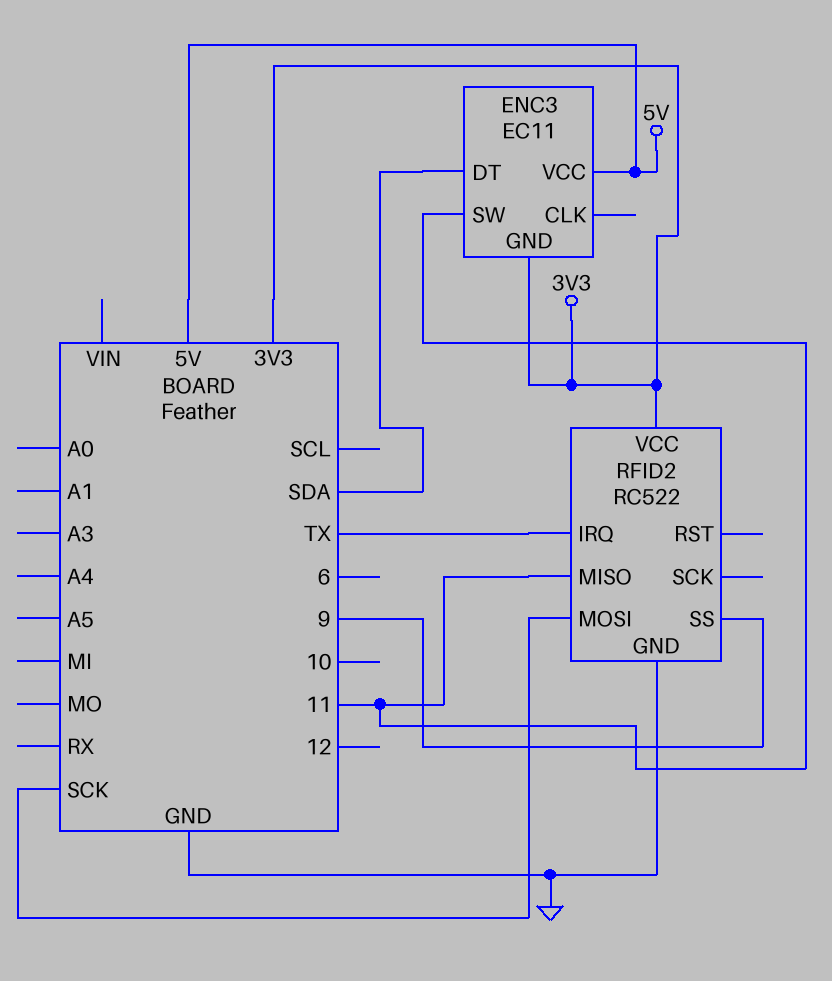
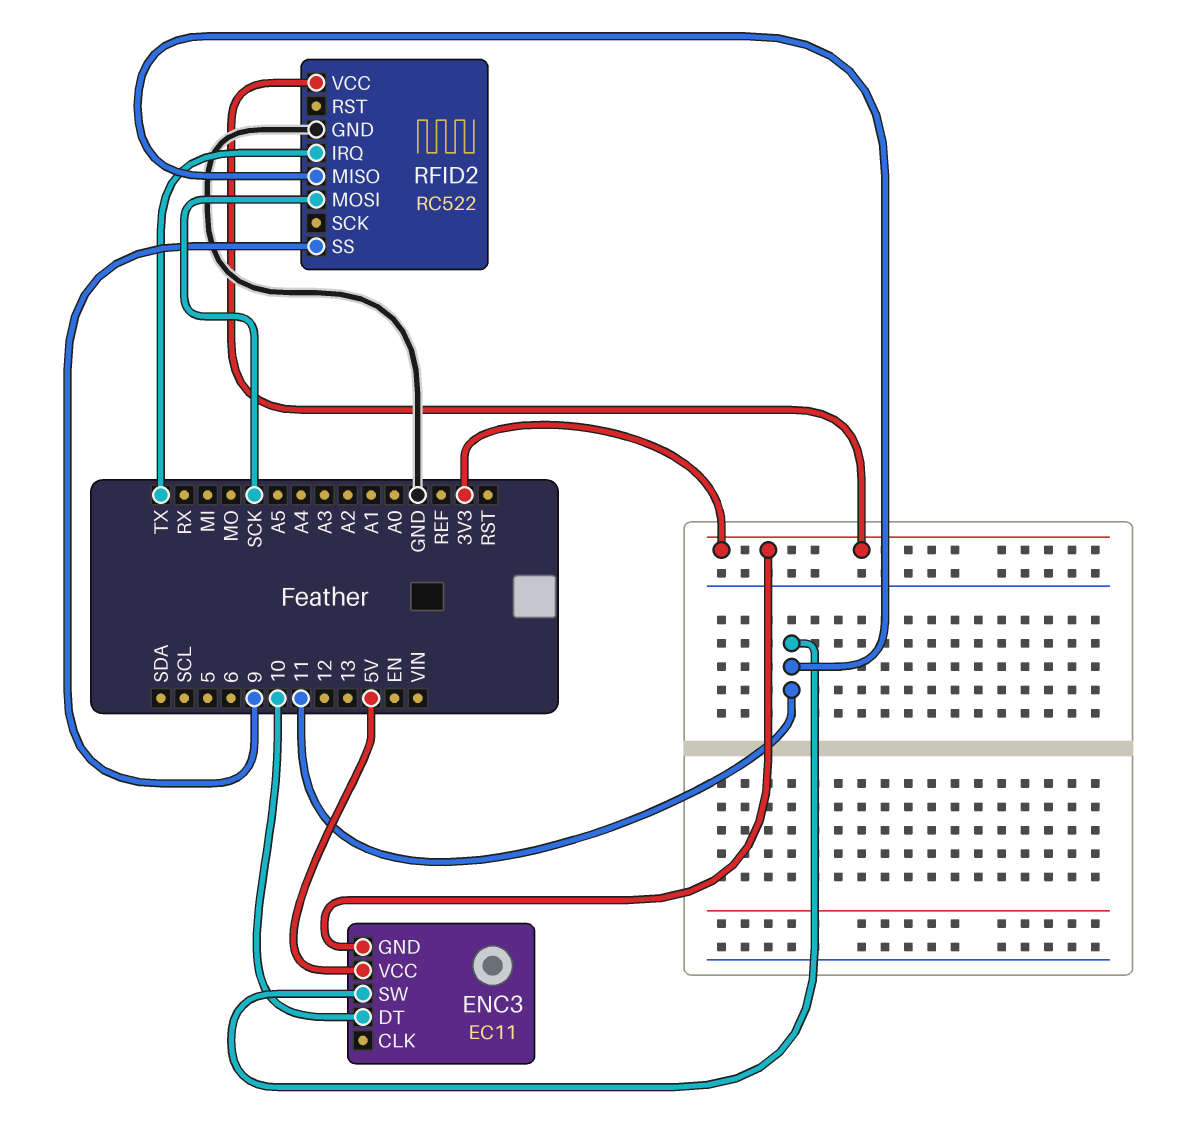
ENC3 pin DT: SDA -> 10

